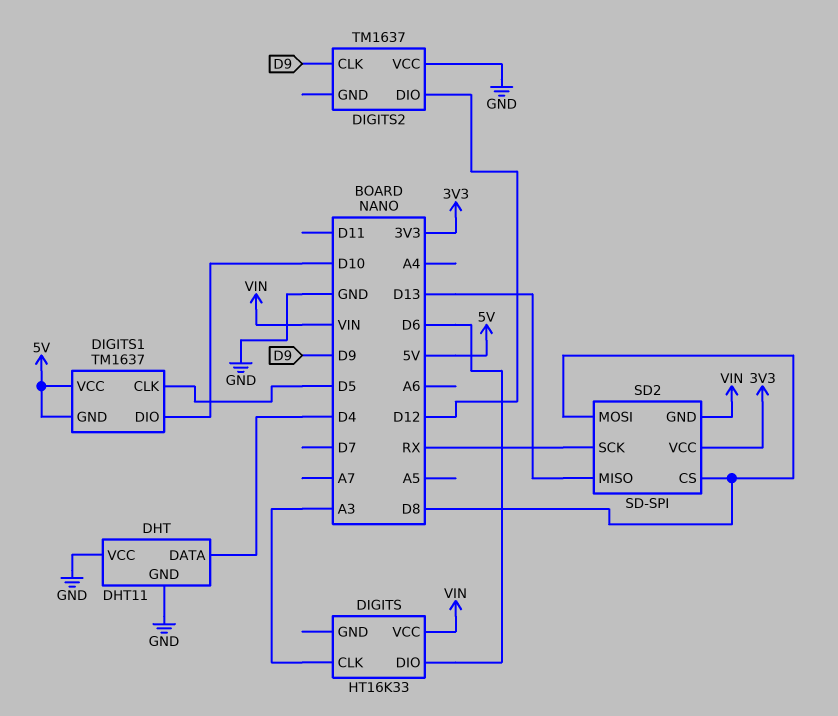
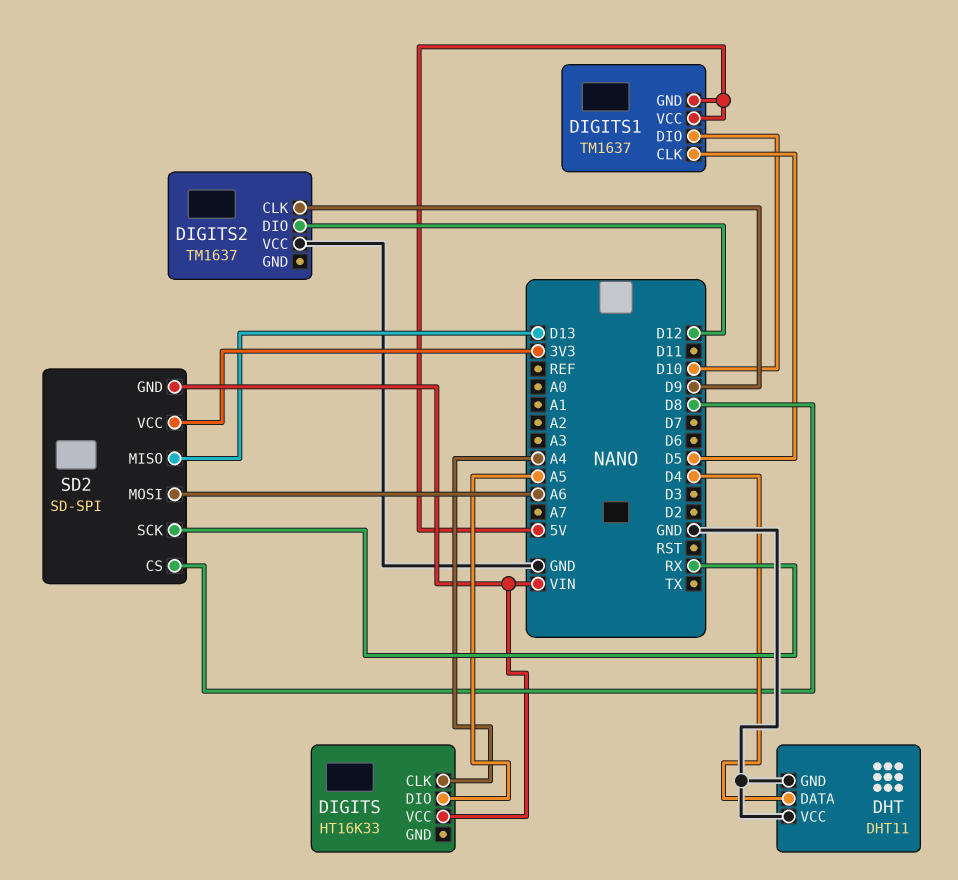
DIGITS pin CLK: A3 -> A4
DIGITS pin DIO: D6 -> A5
SD2 pin MOSI: D8 -> A6

